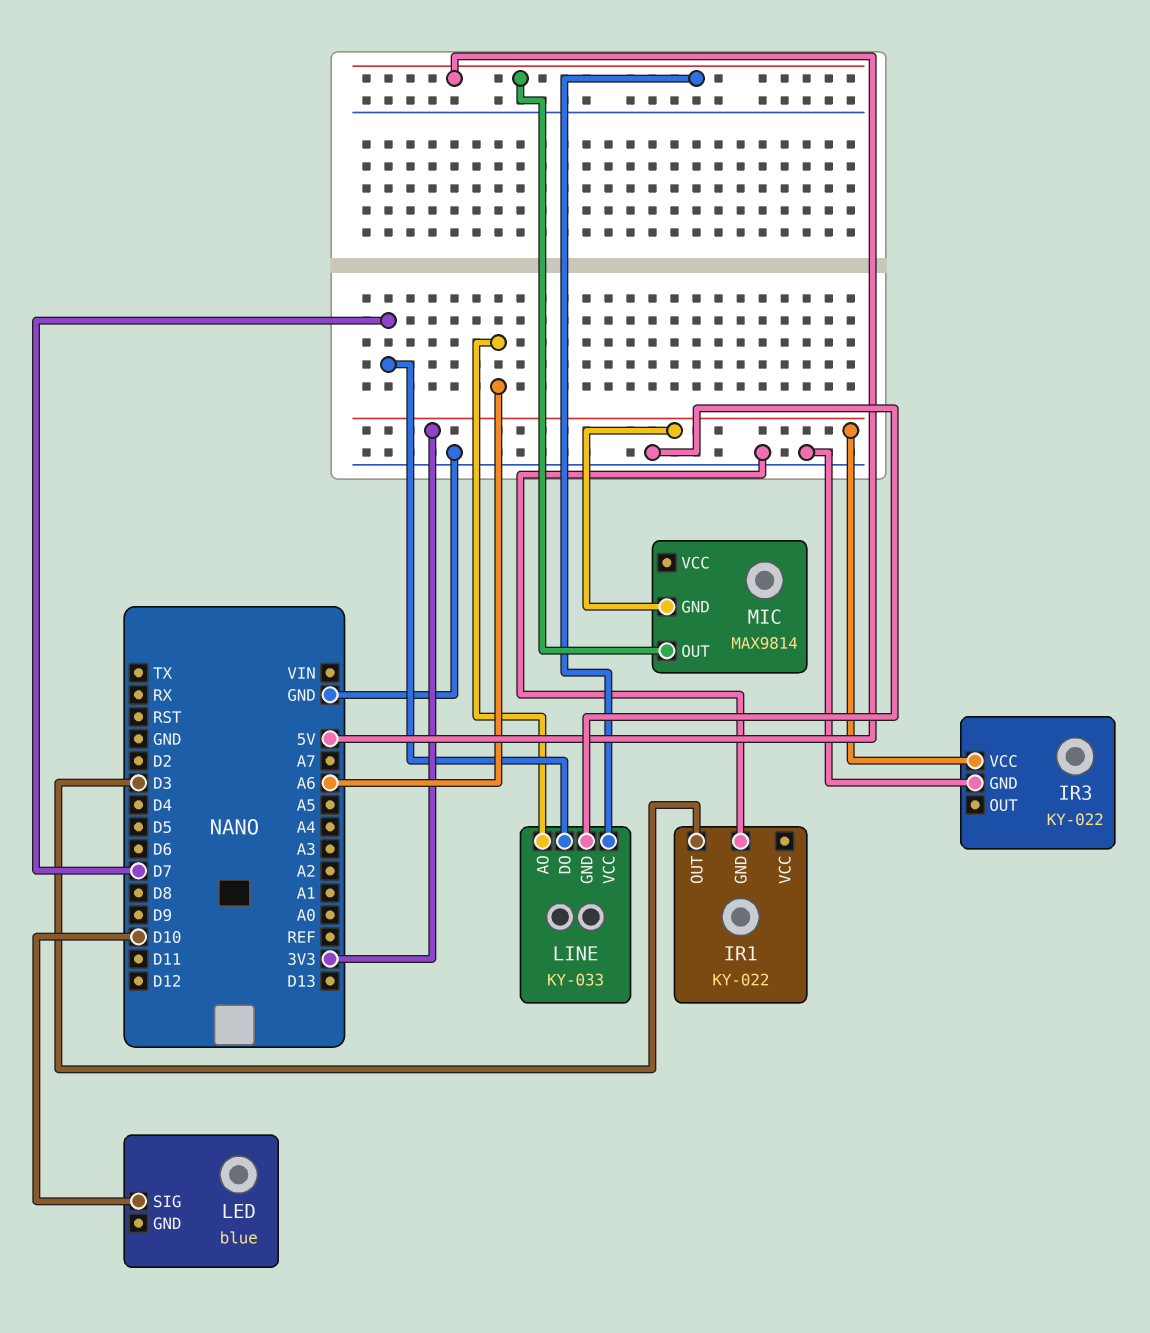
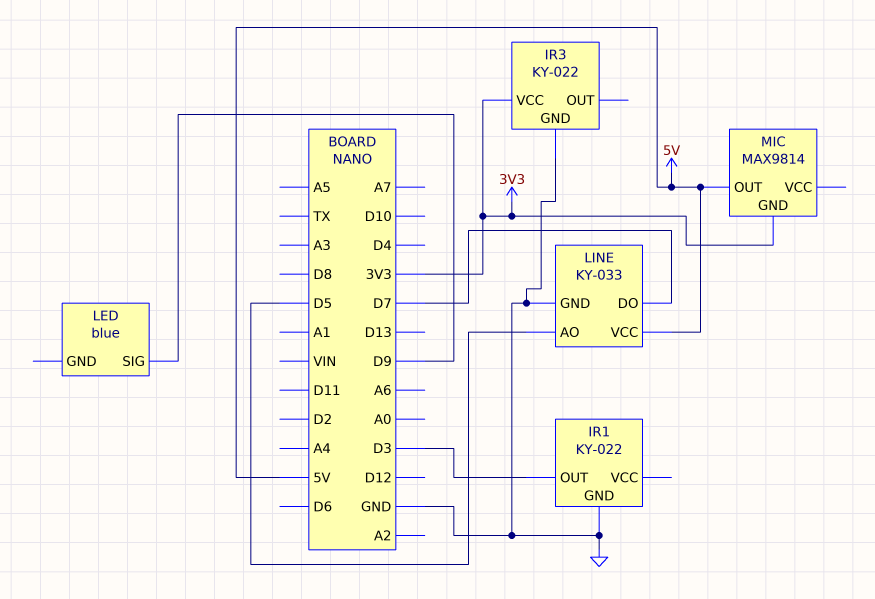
LED pin SIG: D10 -> D9
LINE pin AO: A6 -> D5

